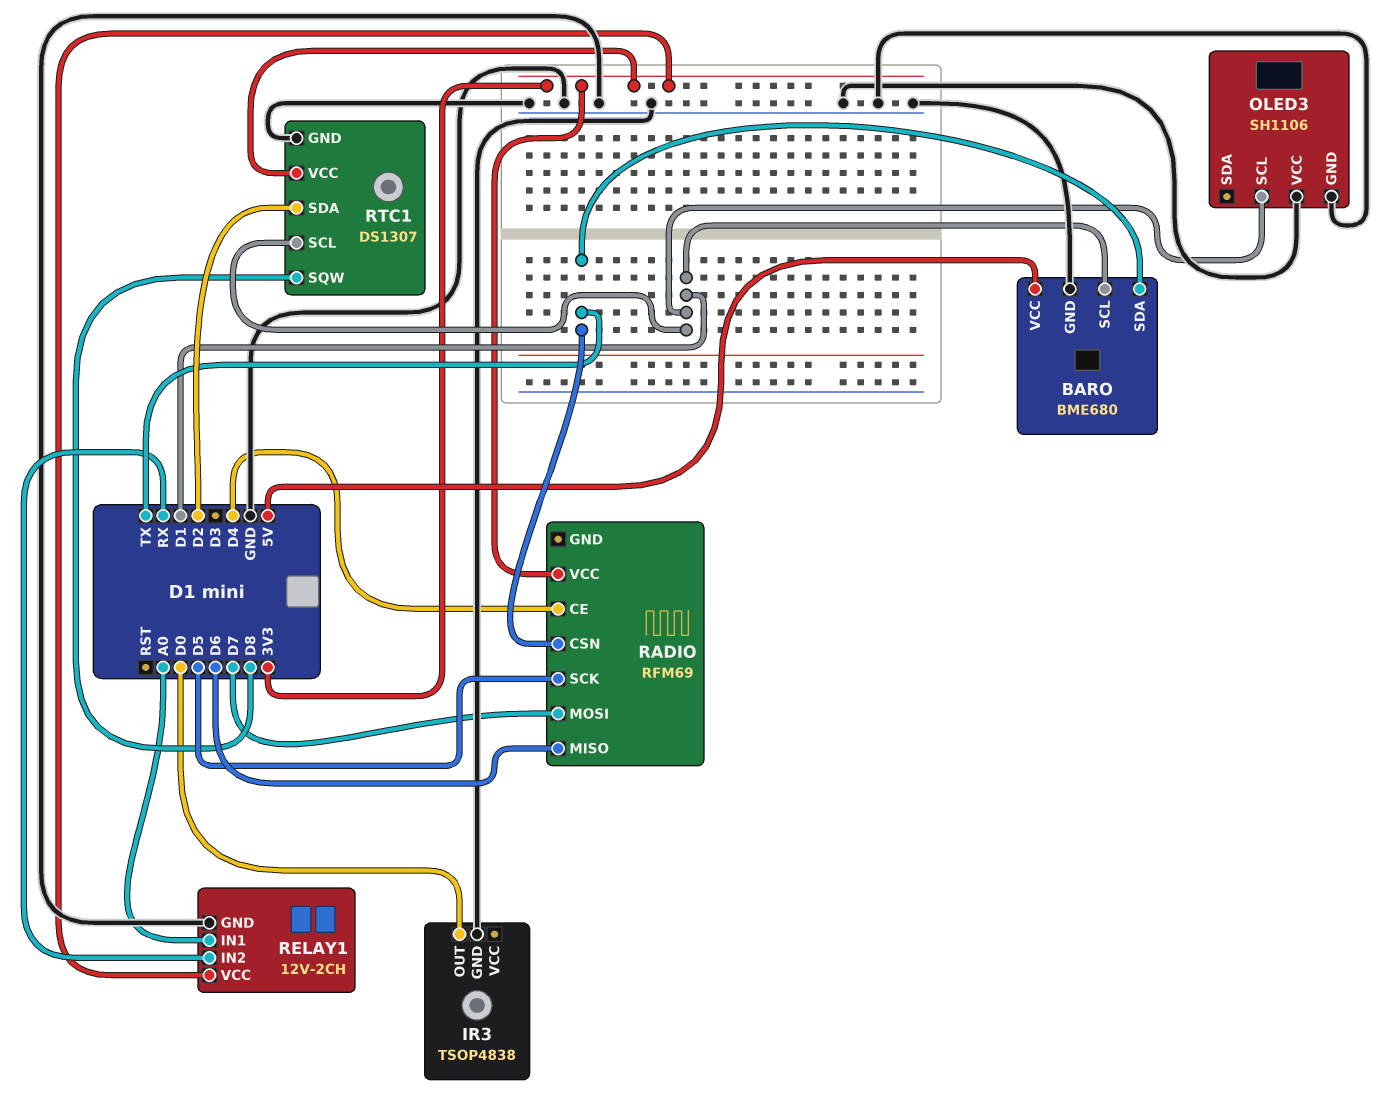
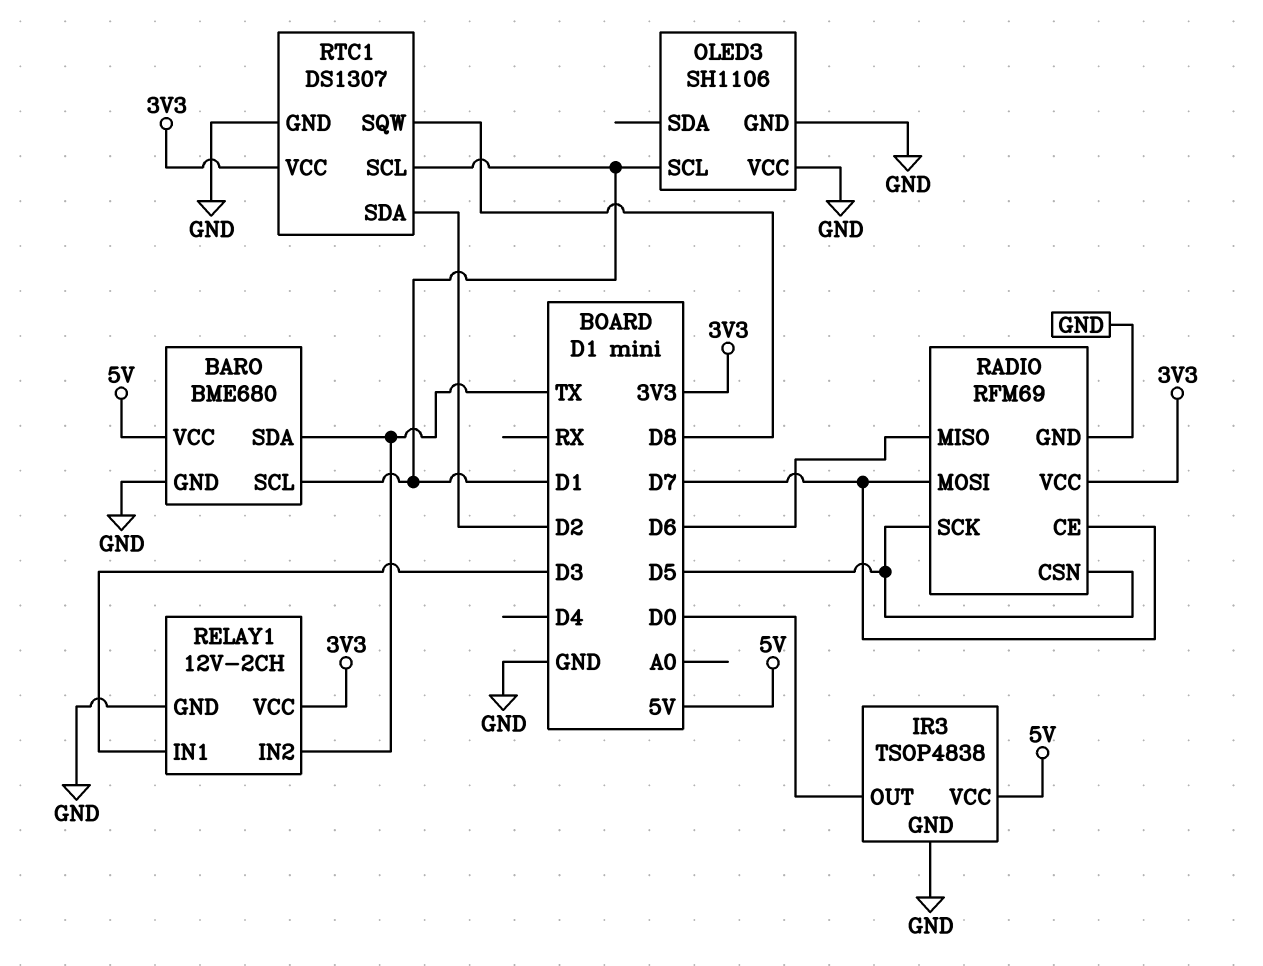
IR3 pin VCC: none -> 5V
RADIO pin CE: D4 -> D7
RADIO pin CSN: TX -> D5
RADIO pin GND: none -> GND
RELAY1 pin IN1: A0 -> D3
RELAY1 pin IN2: RX -> TX

